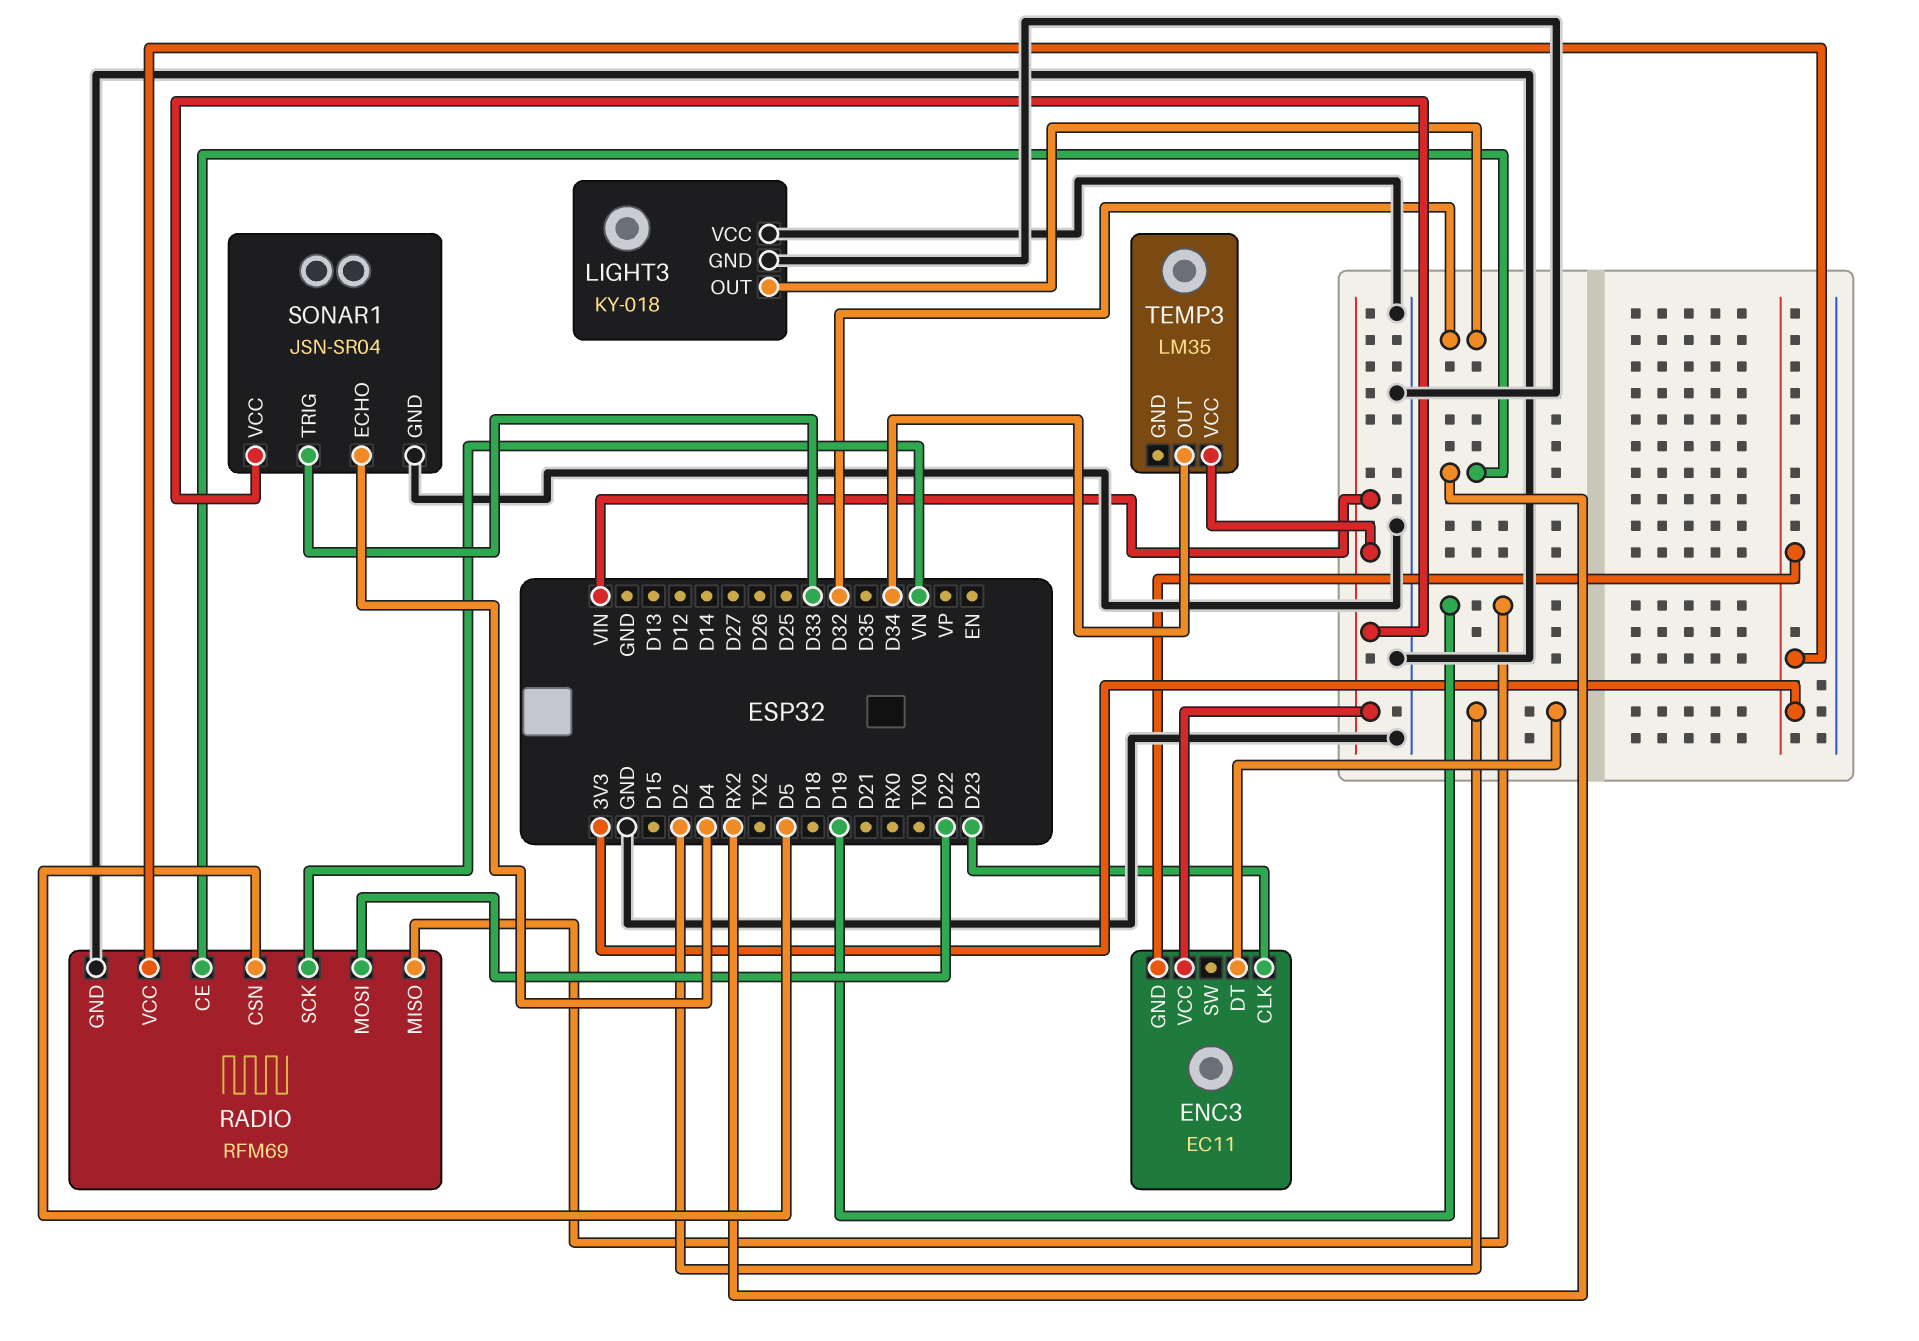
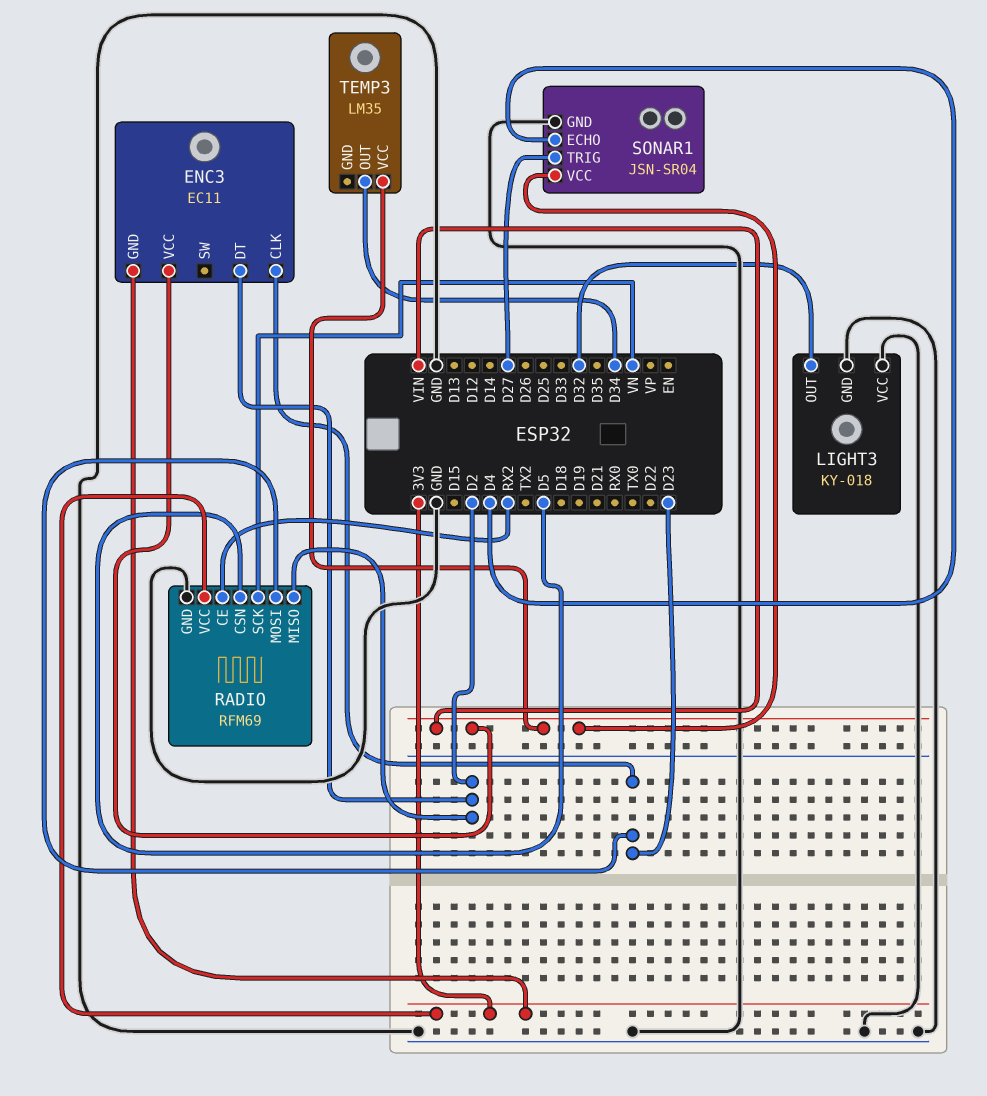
RADIO pin MISO: D19 -> D2
RADIO pin MOSI: D22 -> D23
SONAR1 pin TRIG: D33 -> D27

